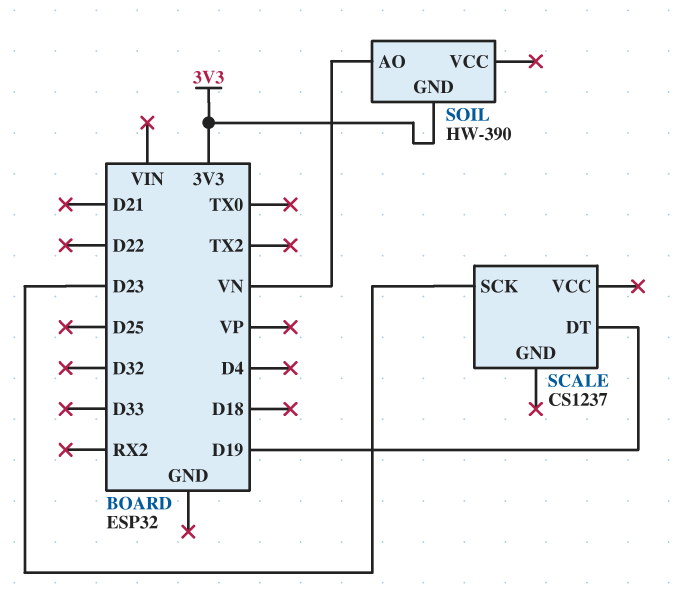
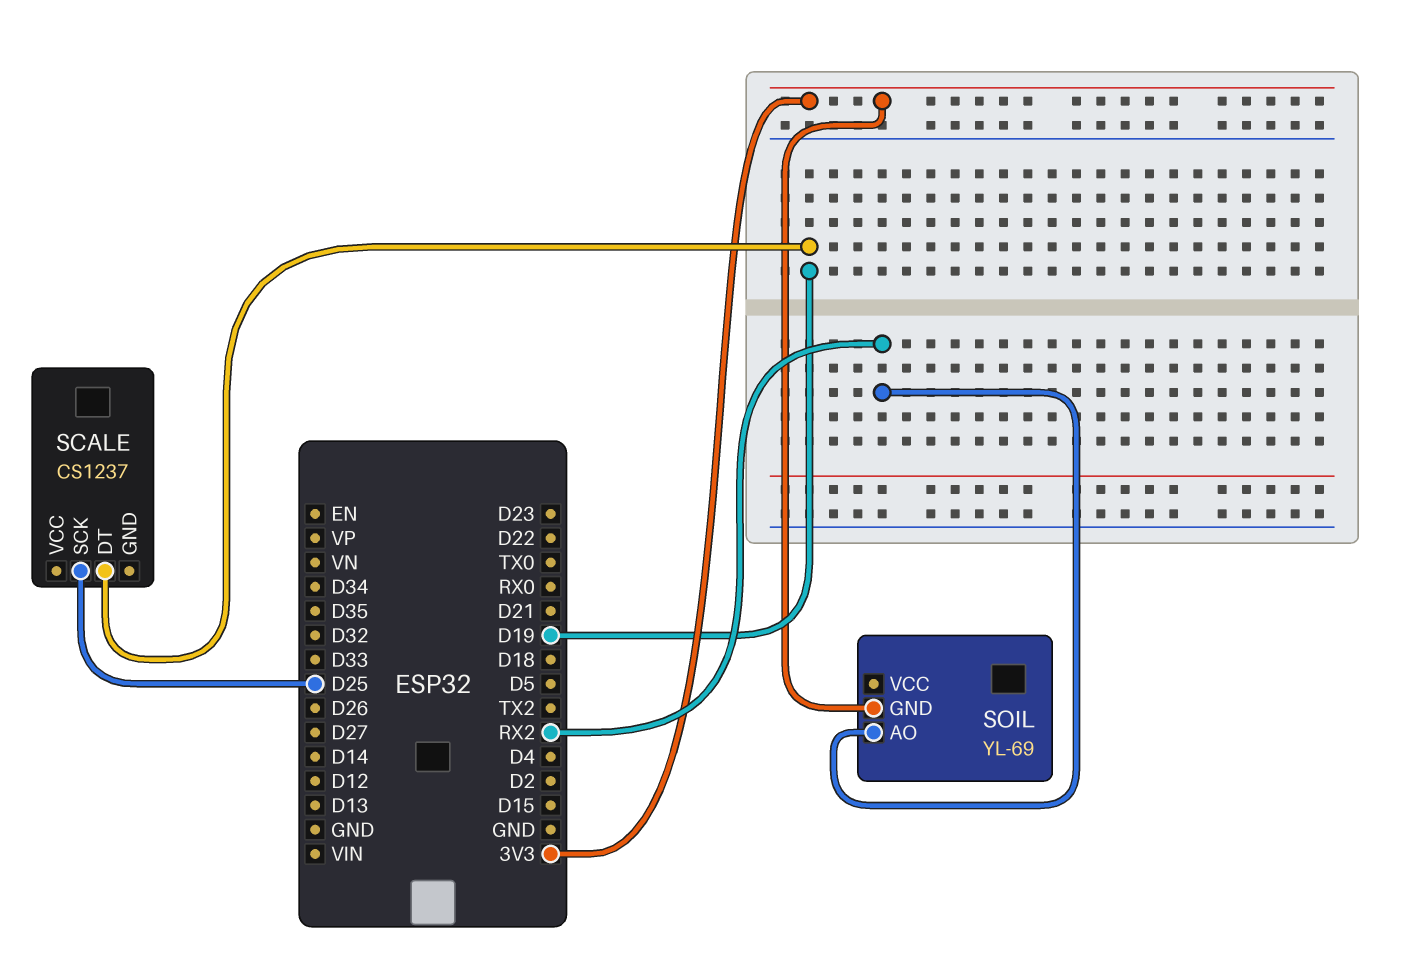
SCALE pin SCK: D23 -> D25
SOIL: HW-390 -> YL-69
SOIL pin AO: VN -> RX2

